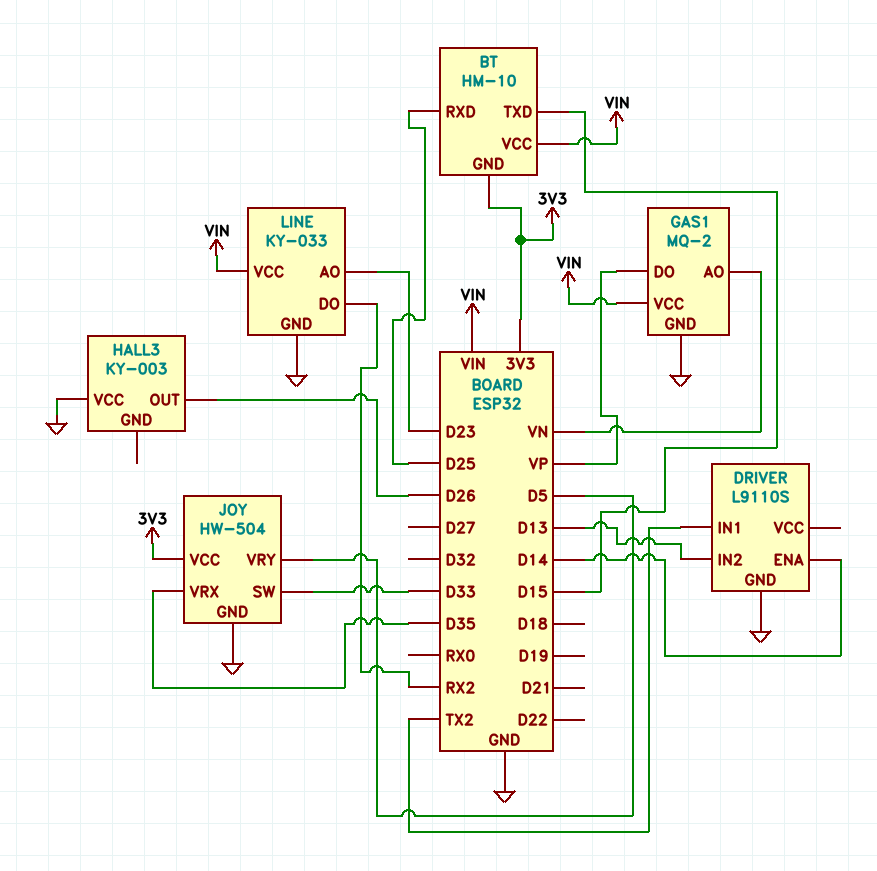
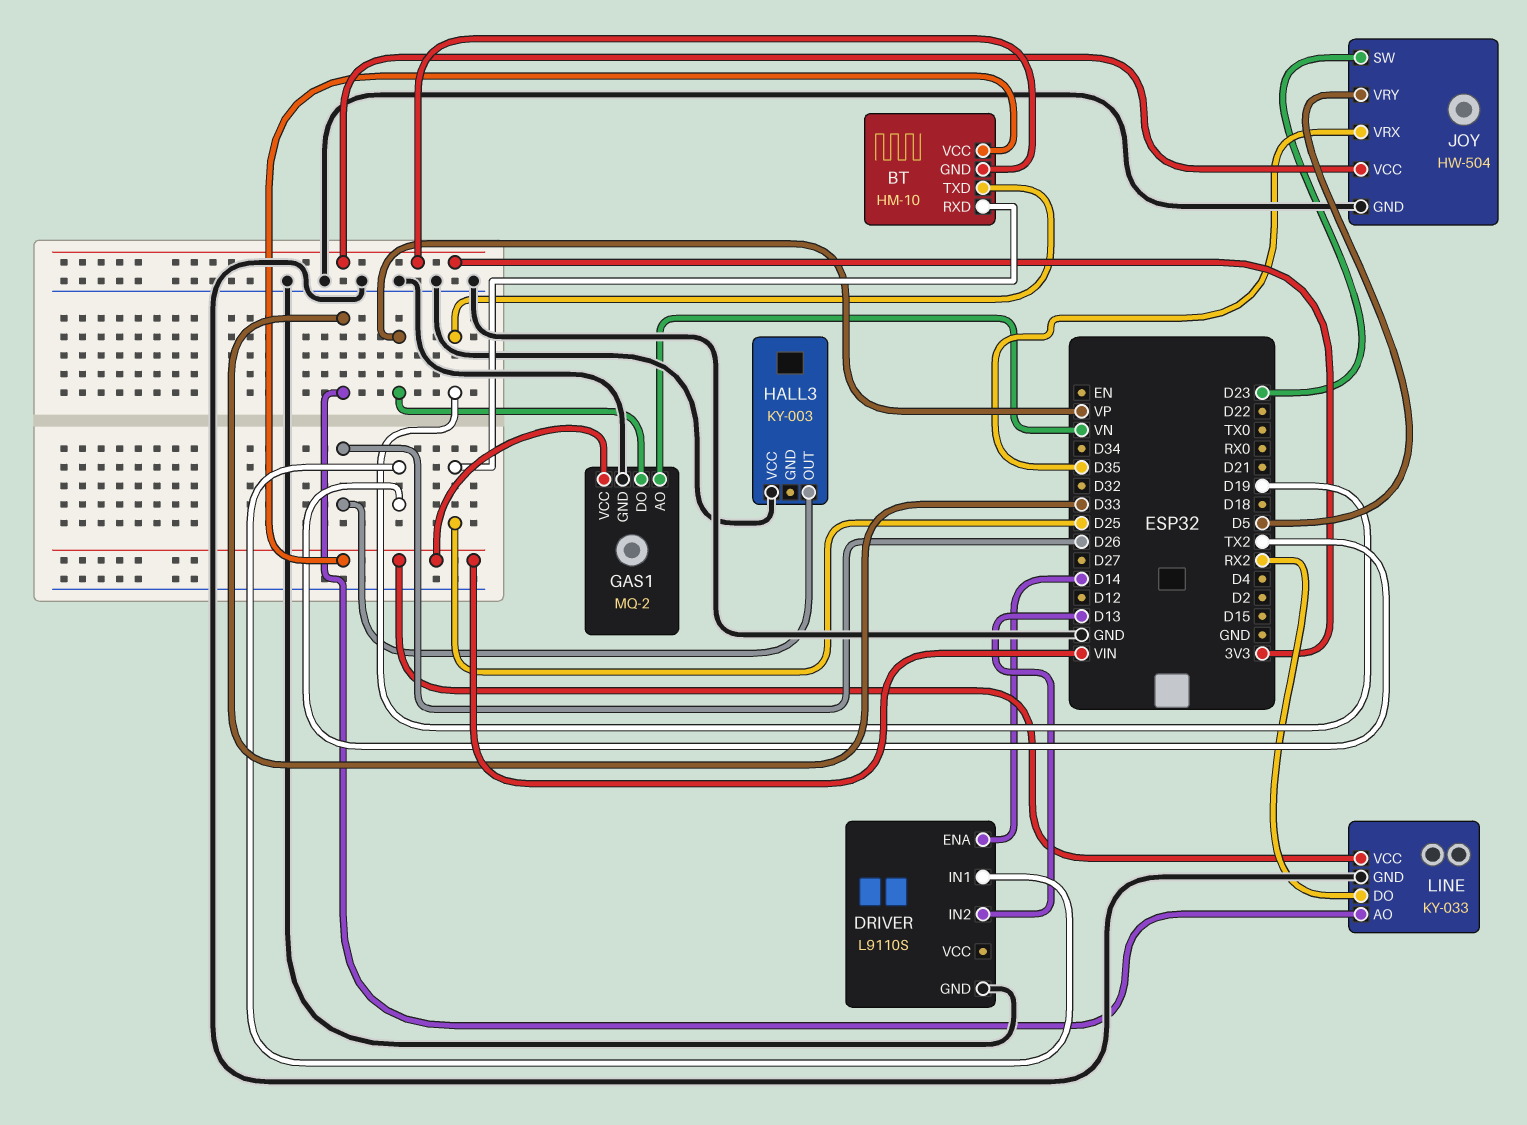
BT pin TXD: D15 -> D19
JOY pin SW: D33 -> D23
LINE pin AO: D23 -> D33

